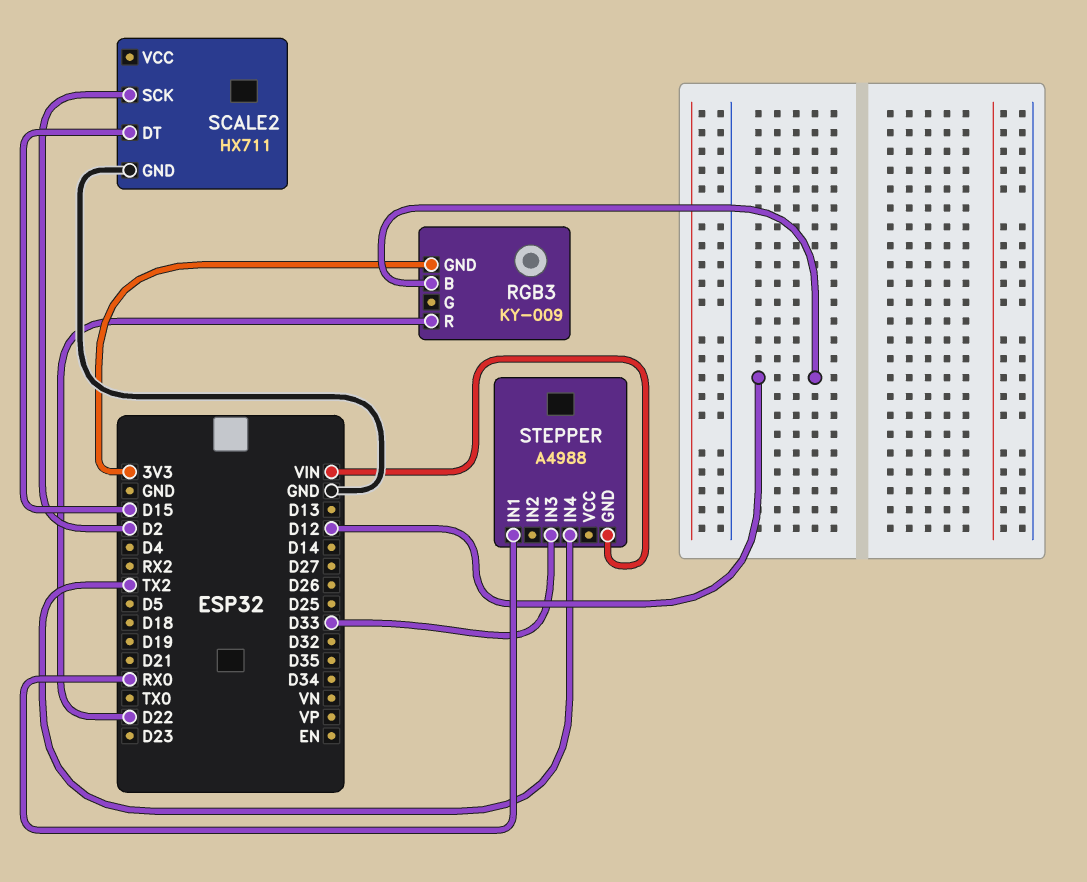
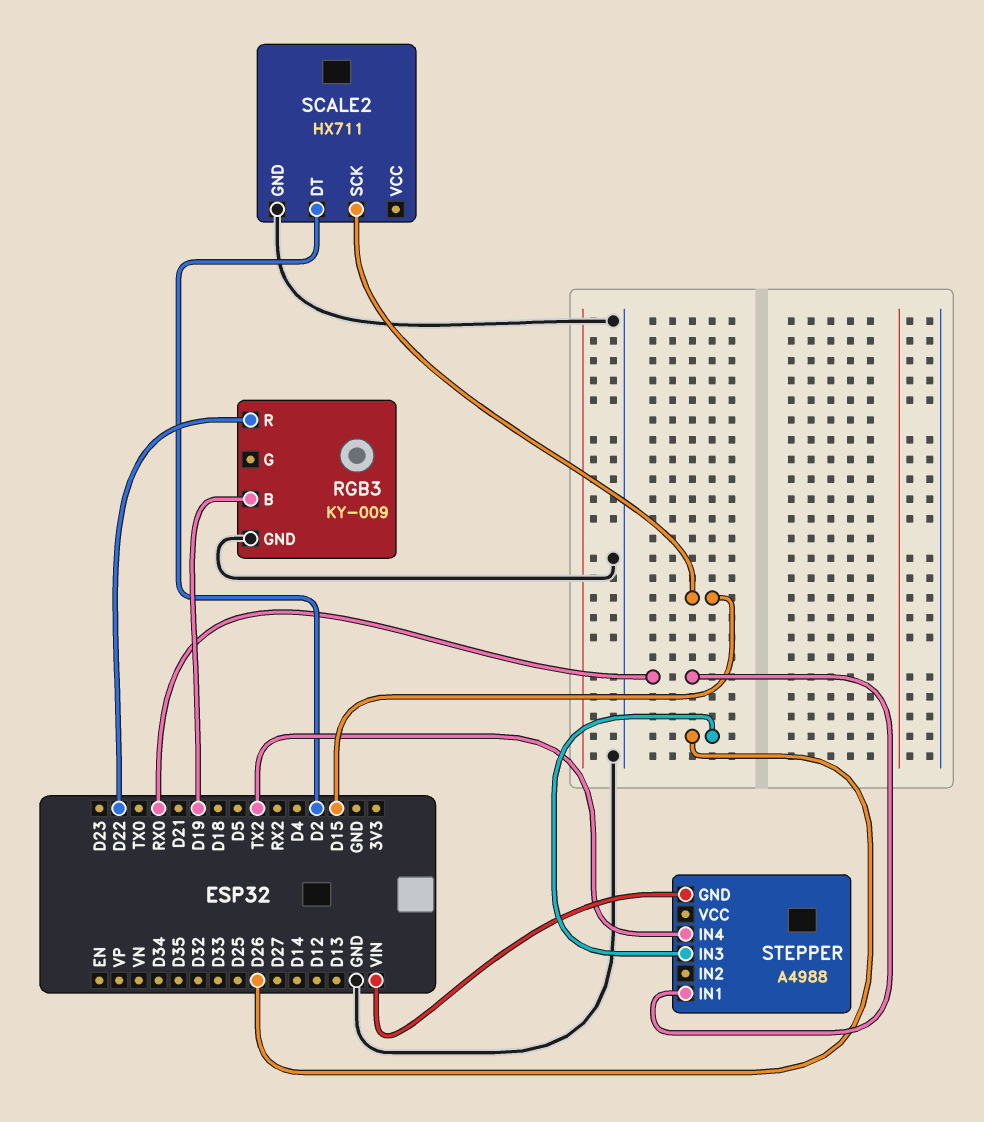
RGB3 pin B: D12 -> D19
RGB3 pin GND: 3V3 -> GND
SCALE2 pin DT: D15 -> D2
SCALE2 pin SCK: D2 -> D15
STEPPER pin IN3: D33 -> D26

